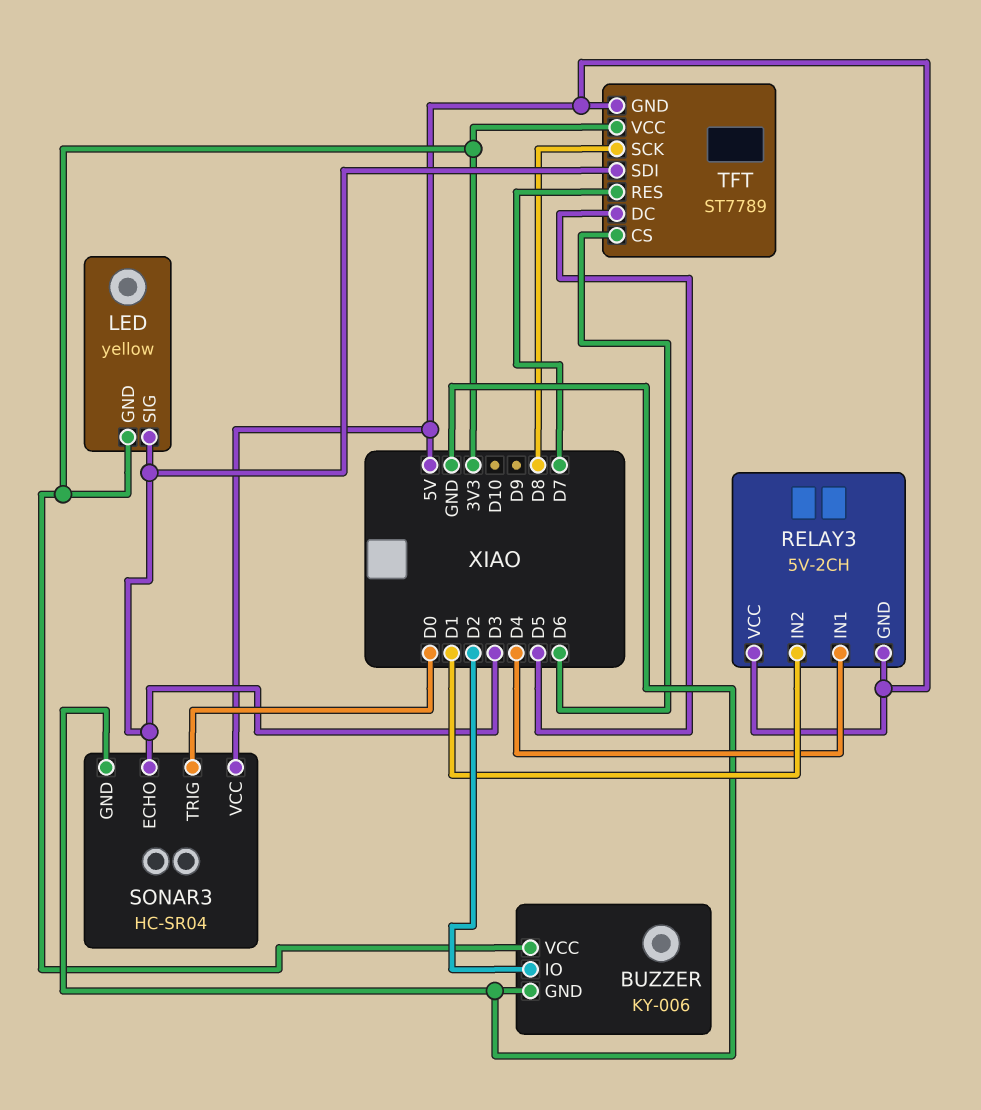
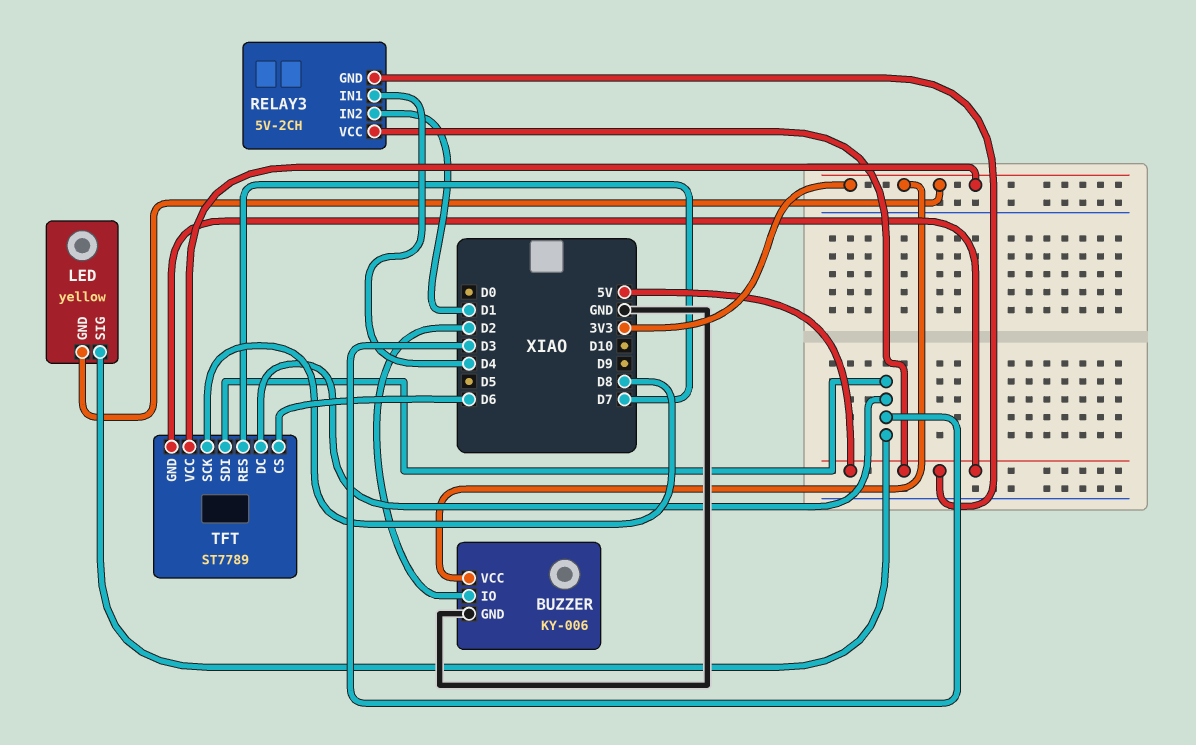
SONAR3: HC-SR04 -> none
SONAR3 pin ECHO: D3 -> none
SONAR3 pin GND: GND -> none
SONAR3 pin TRIG: D0 -> none
SONAR3 pin VCC: 5V -> none
TFT pin DC: D5 -> D3

